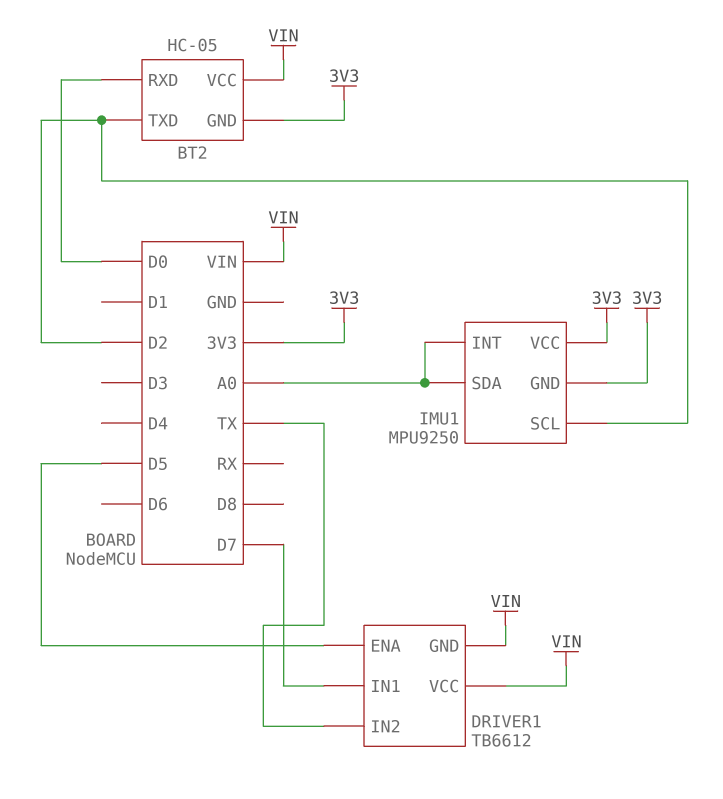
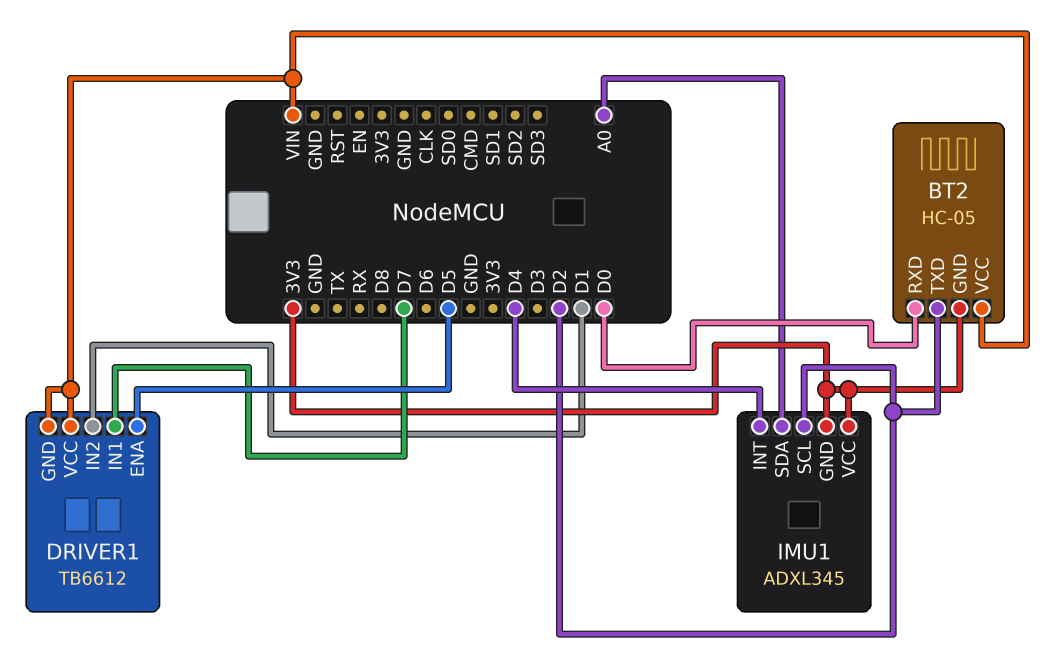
DRIVER1 pin IN2: TX -> D1
IMU1: MPU9250 -> ADXL345
IMU1 pin INT: A0 -> D4

